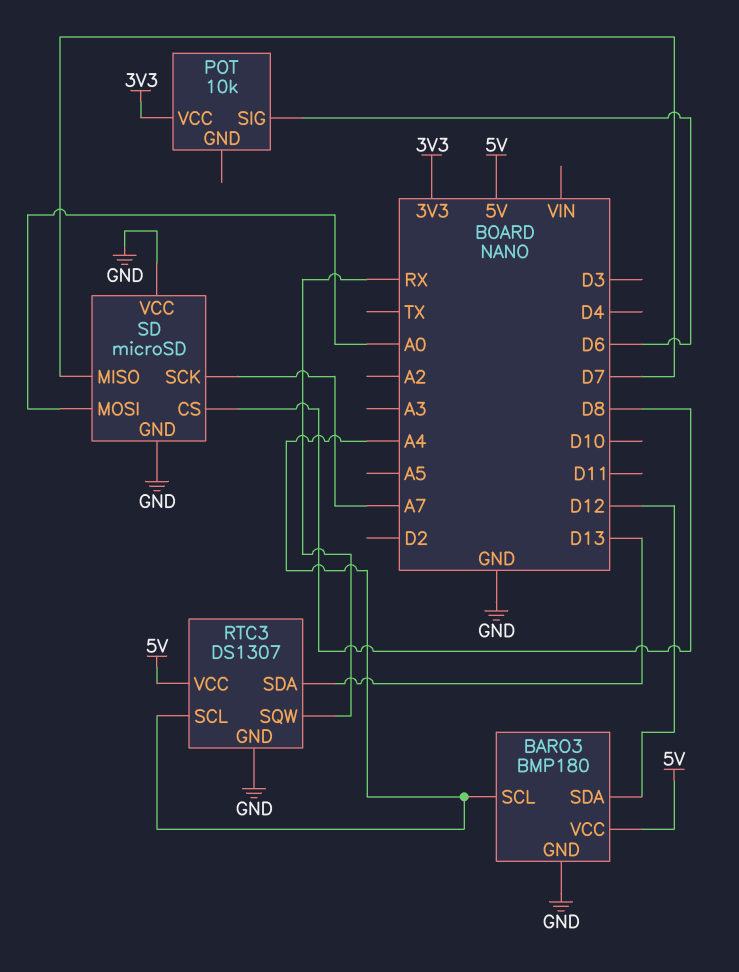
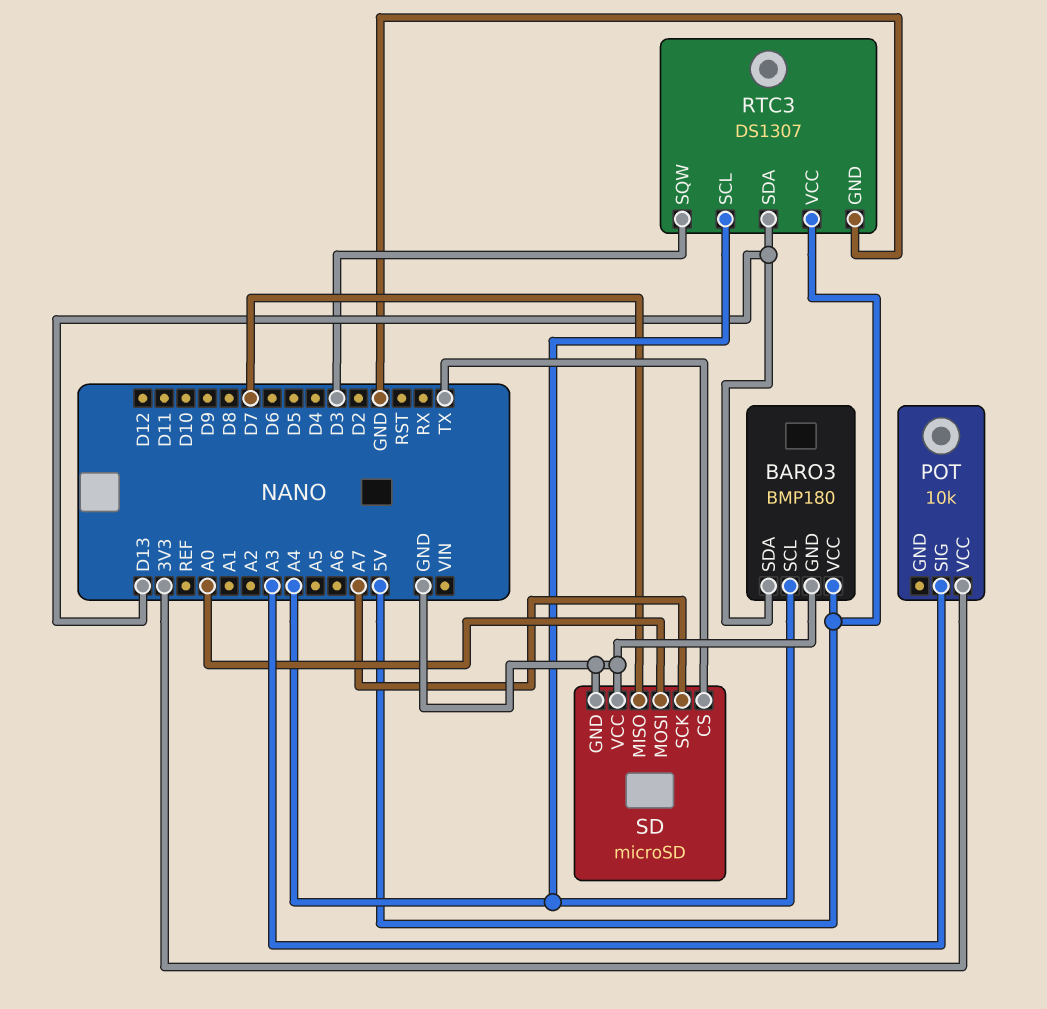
BARO3 pin SDA: D12 -> D13
POT pin SIG: D6 -> A3
RTC3 pin SQW: RX -> D3
SD pin CS: D8 -> TX

